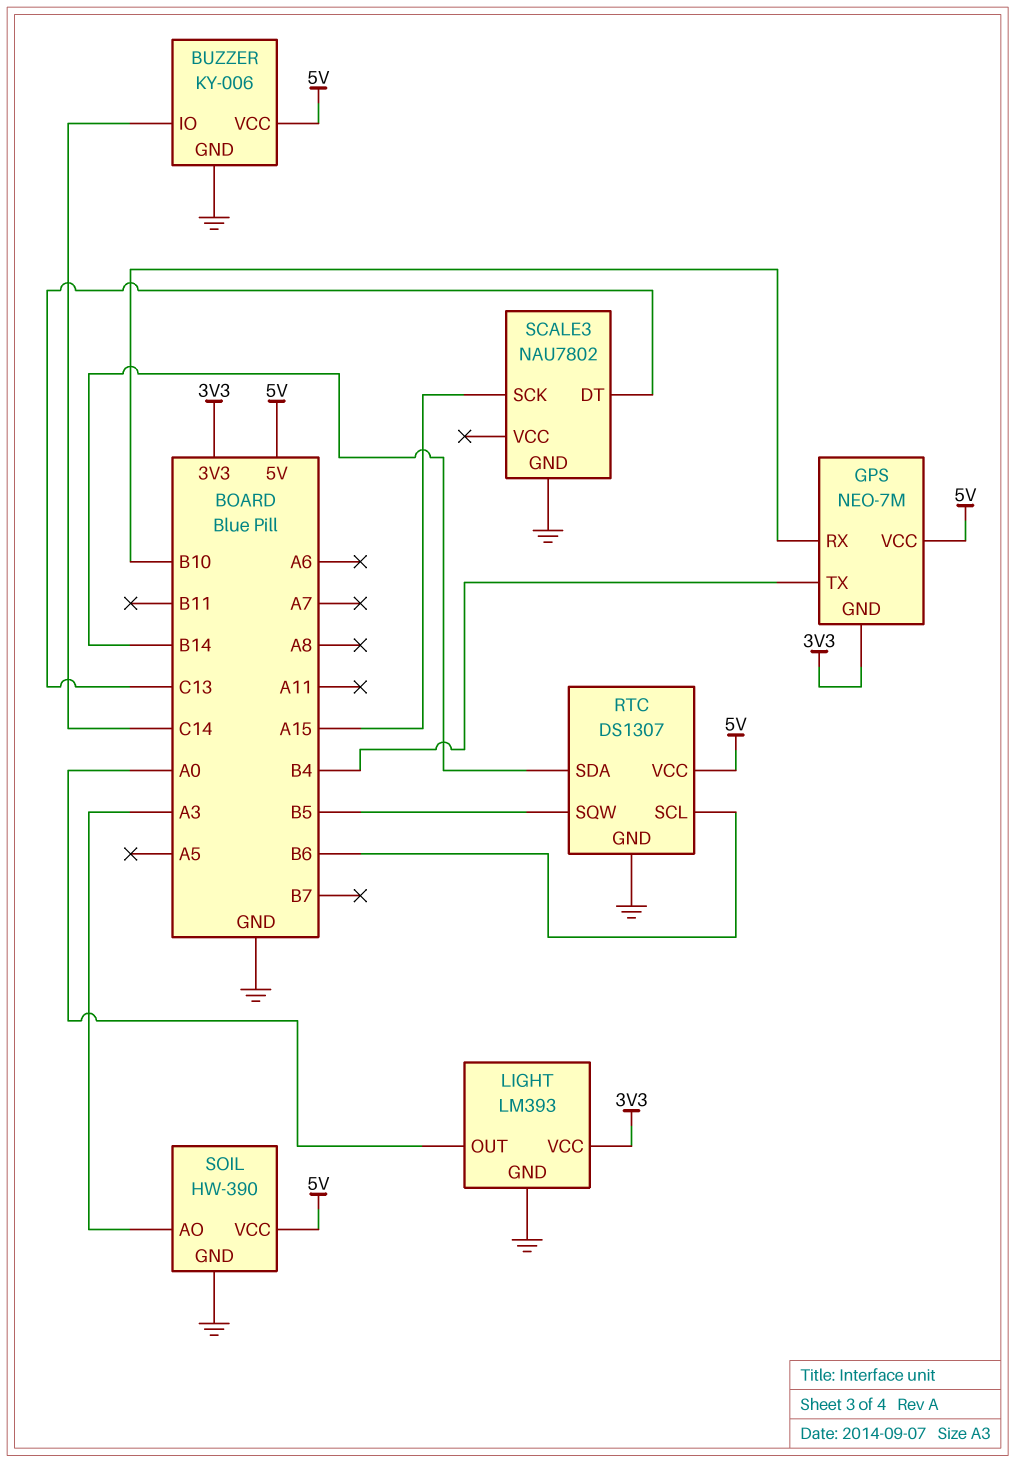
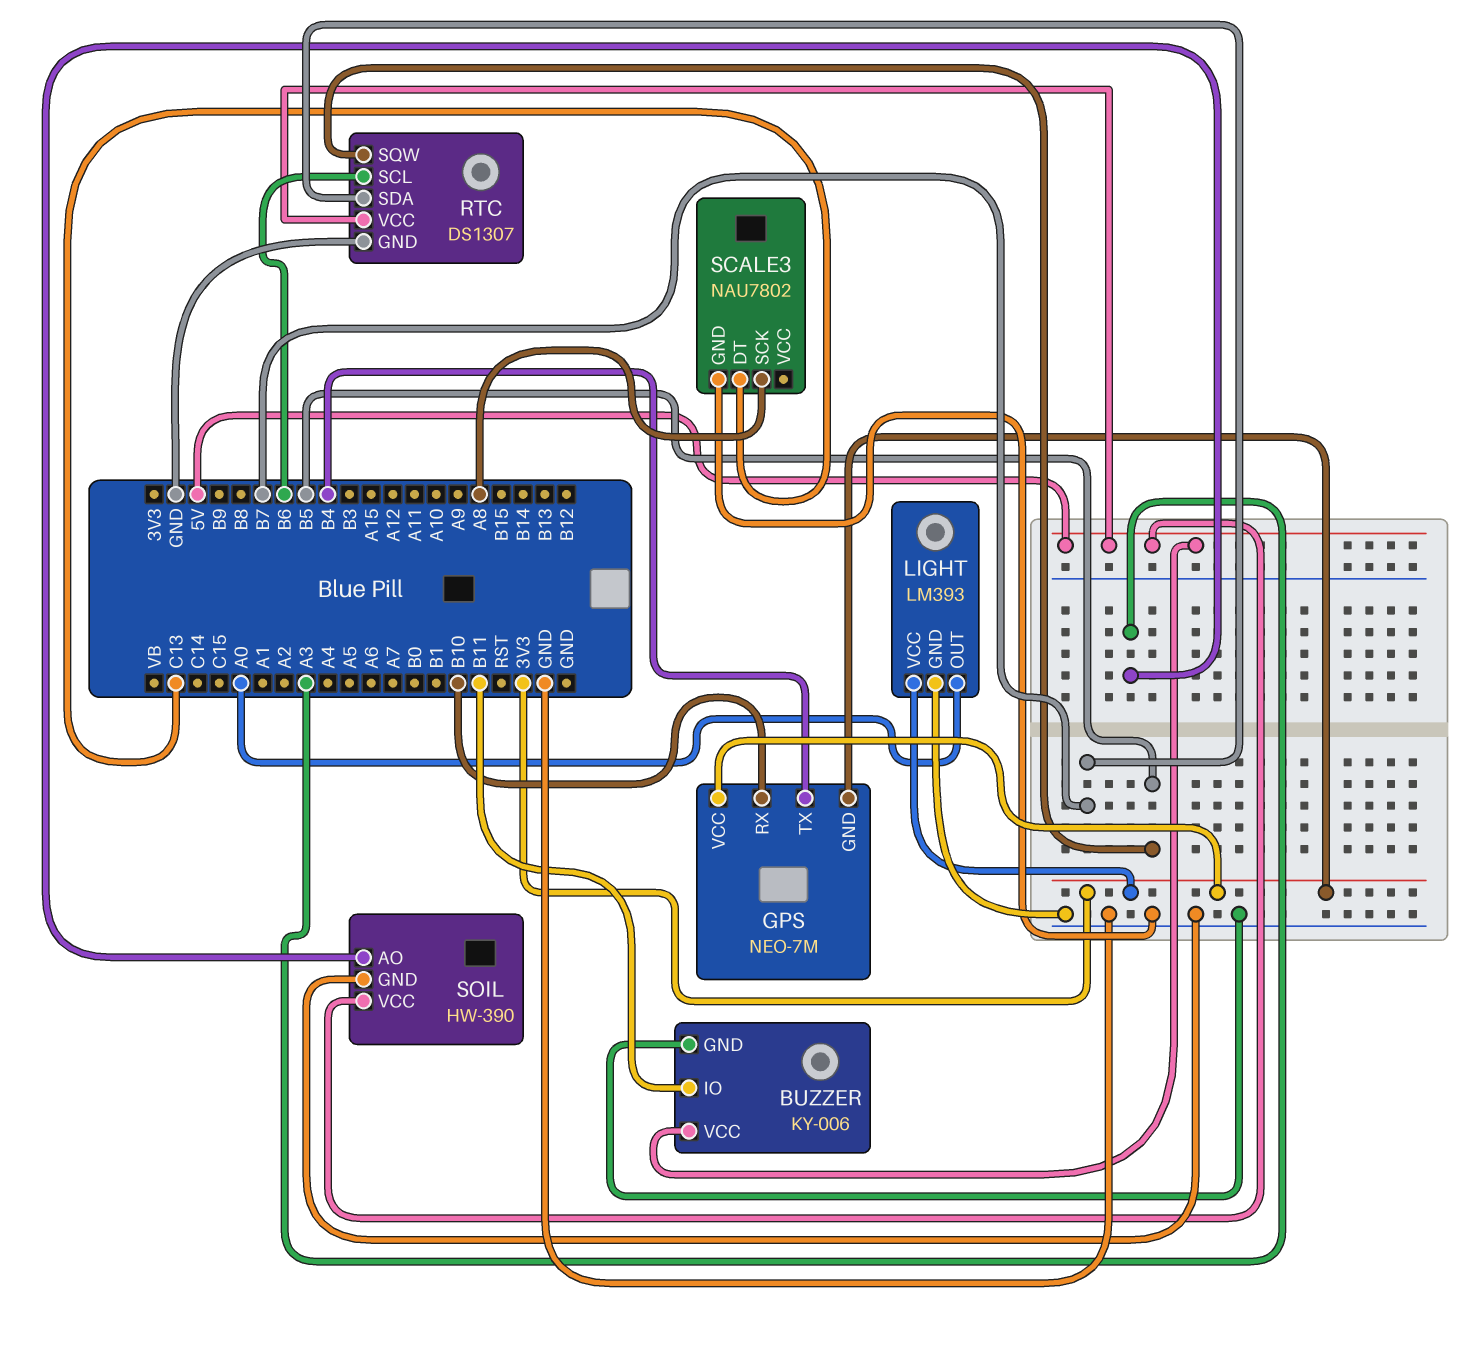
BUZZER pin IO: C14 -> B11
GPS pin VCC: 5V -> 3V3
RTC pin SDA: B14 -> B7
SCALE3 pin SCK: A15 -> A8

